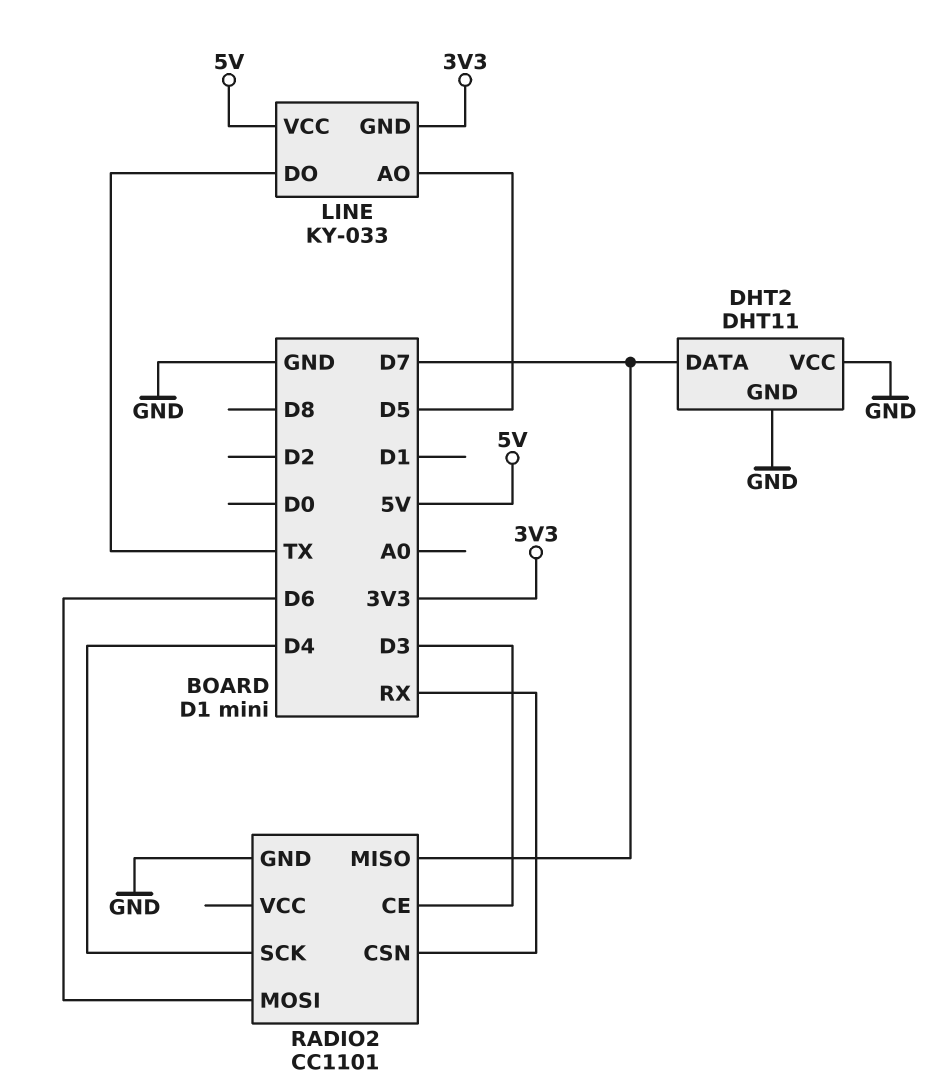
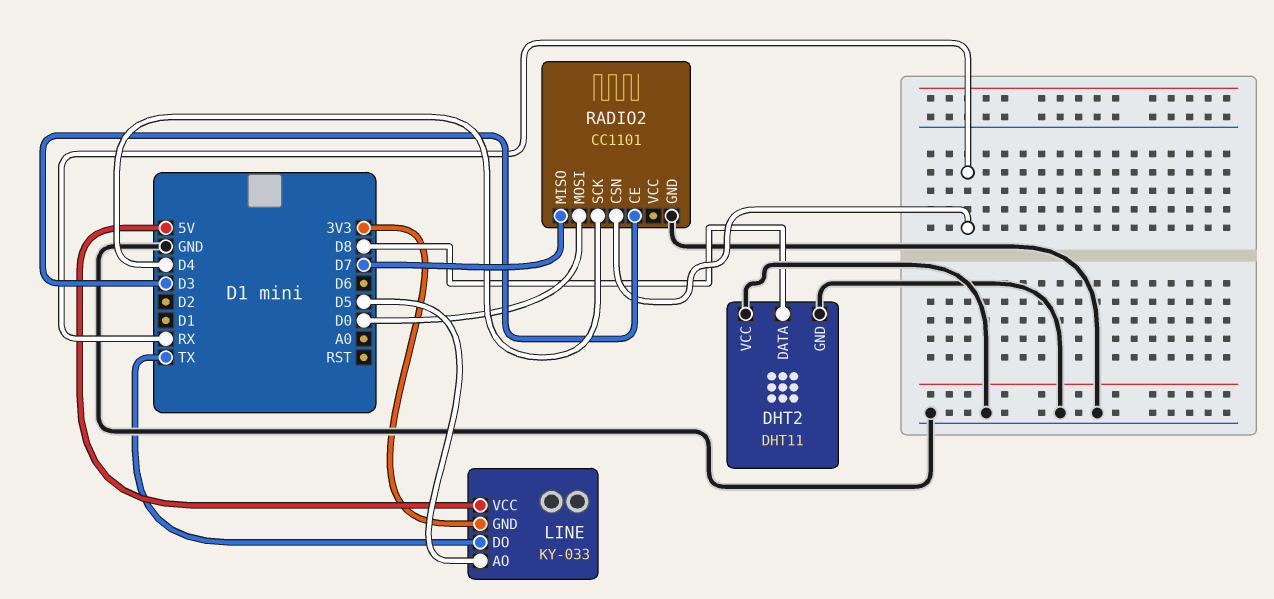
DHT2 pin DATA: D7 -> D8
RADIO2 pin MOSI: D6 -> D0

